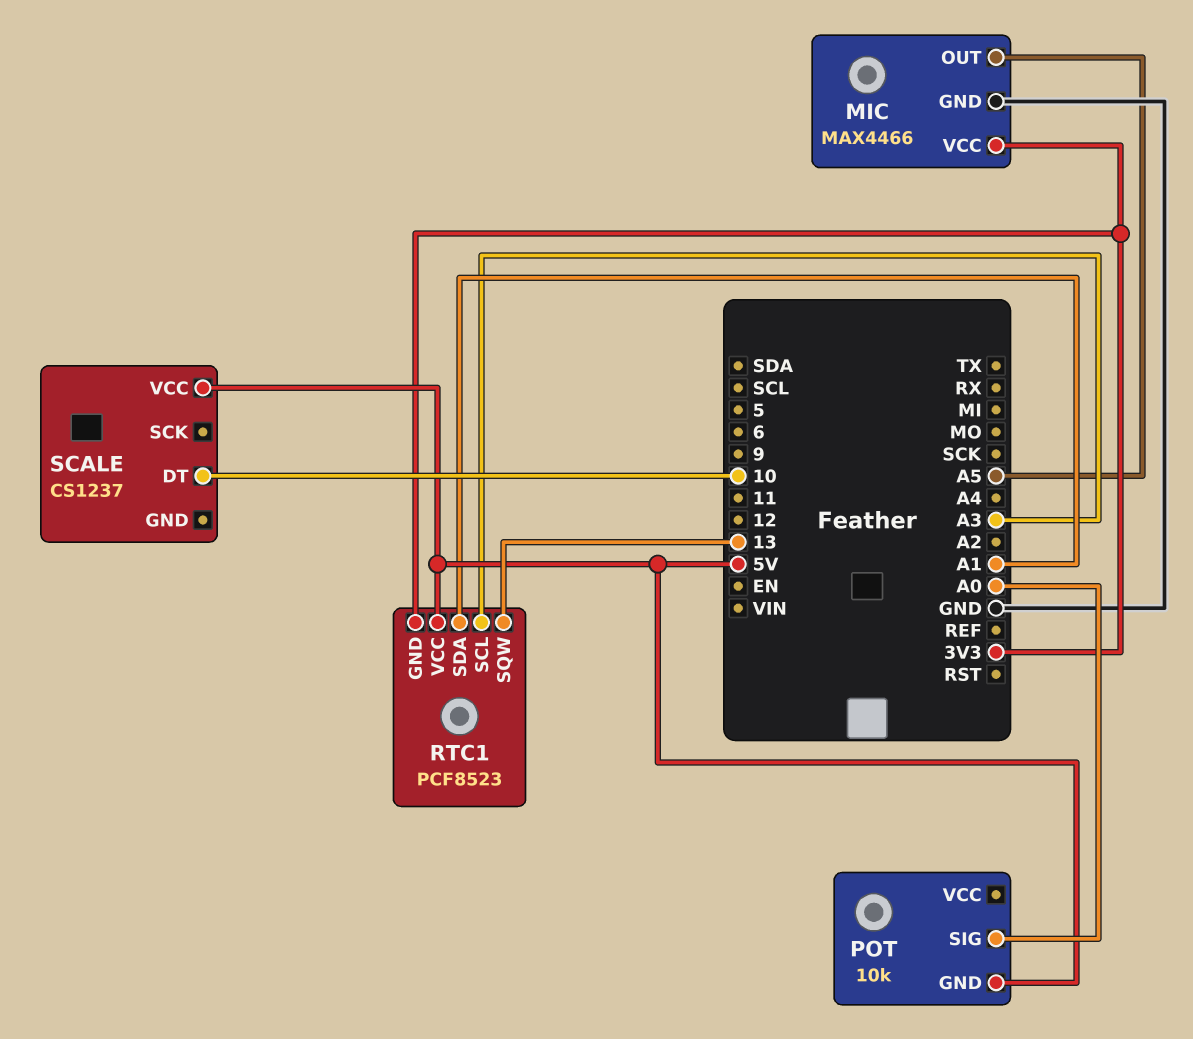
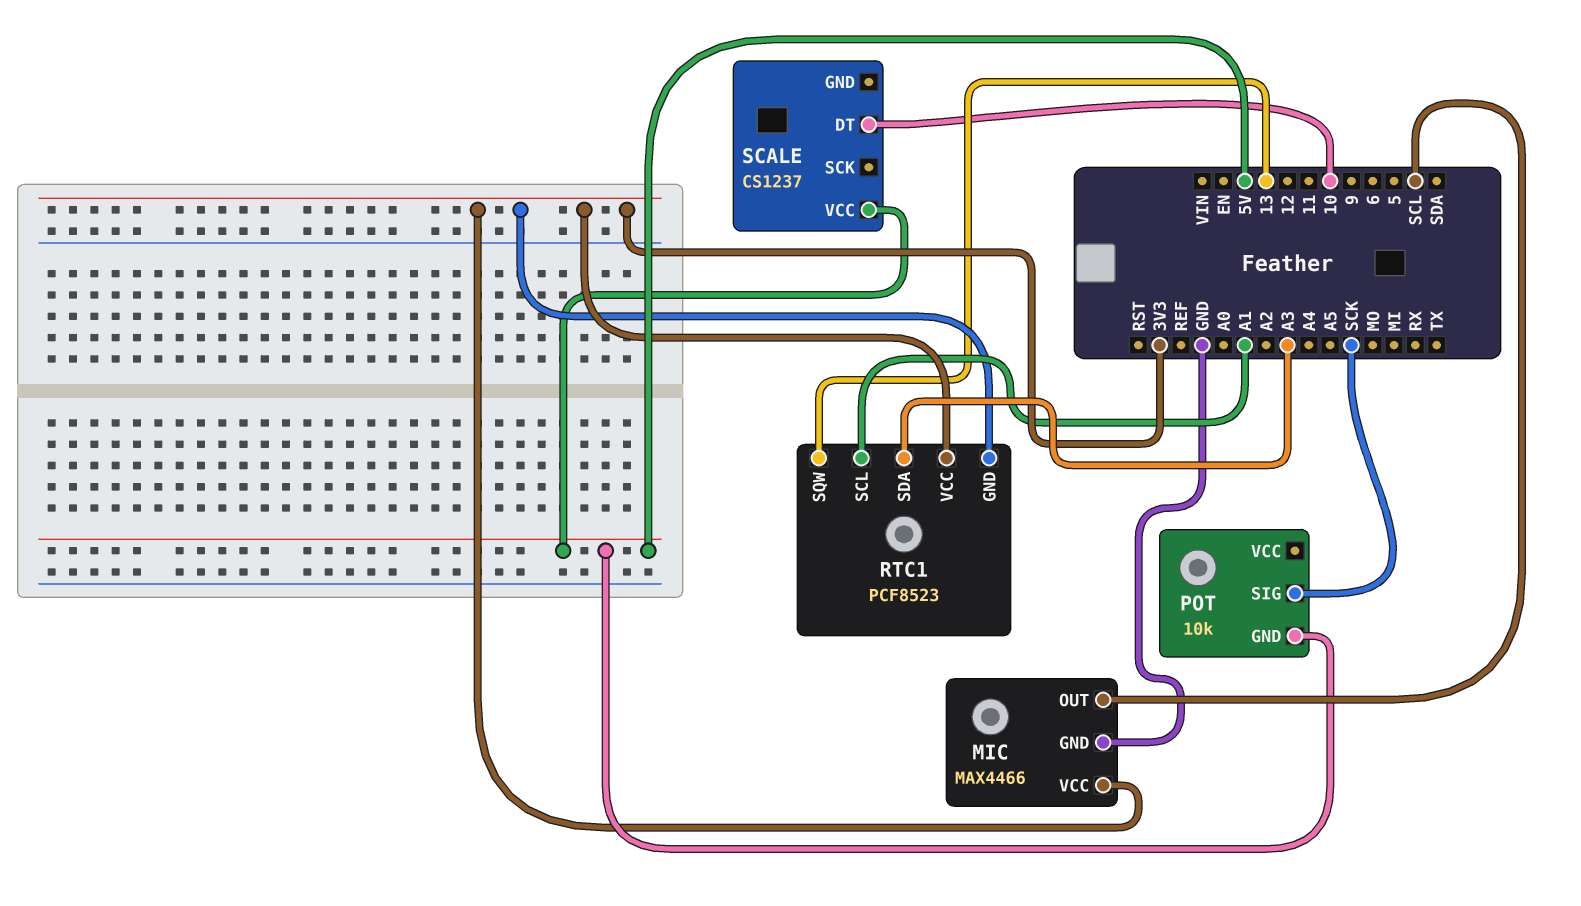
MIC pin OUT: A5 -> SCL
POT pin SIG: A0 -> SCK
RTC1 pin SCL: A3 -> A1
RTC1 pin SDA: A1 -> A3
RTC1 pin VCC: 5V -> 3V3

